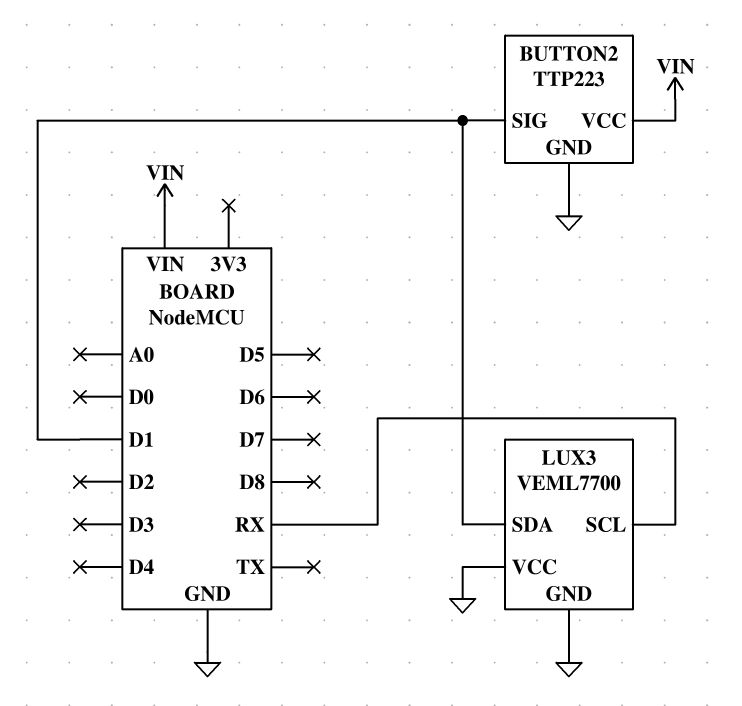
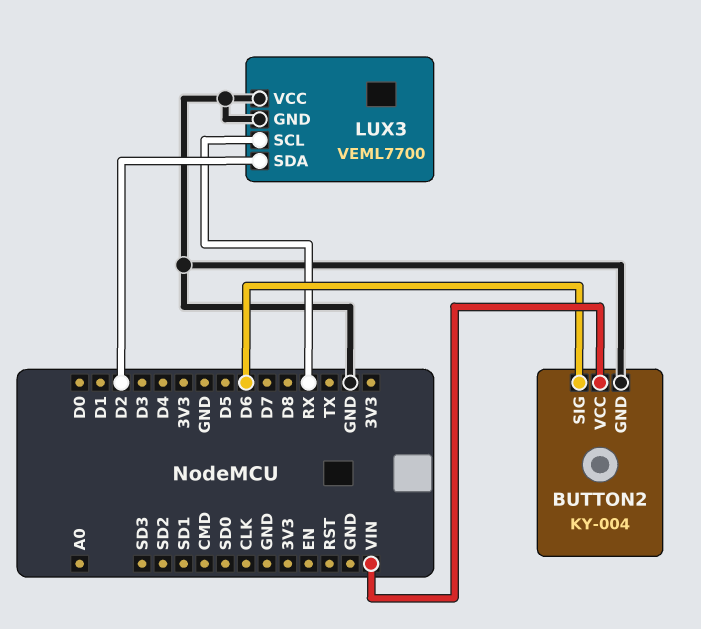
BUTTON2: TTP223 -> KY-004
BUTTON2 pin SIG: D1 -> D6
LUX3 pin SDA: D1 -> D2

